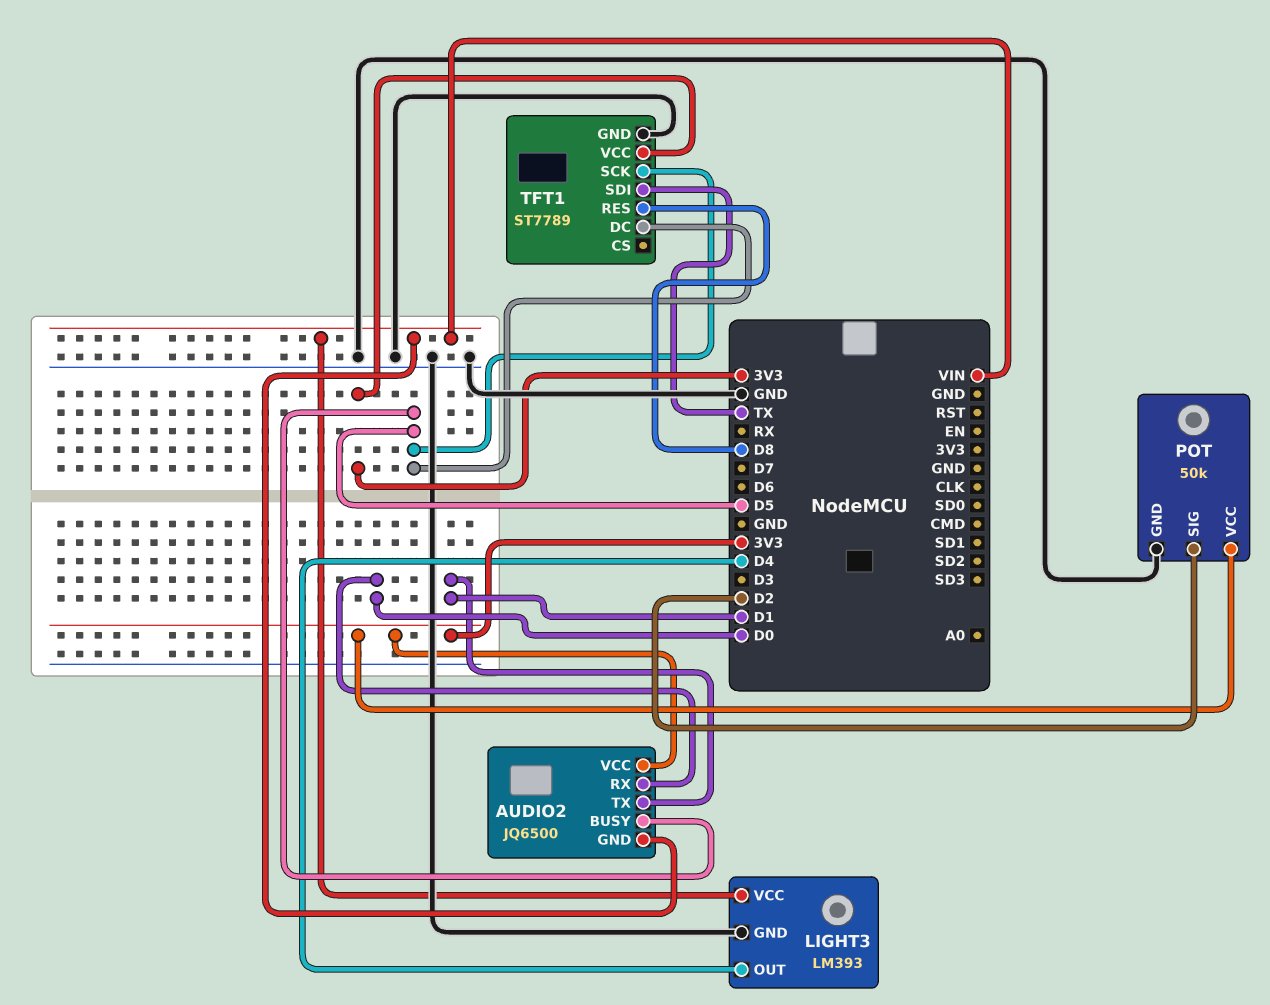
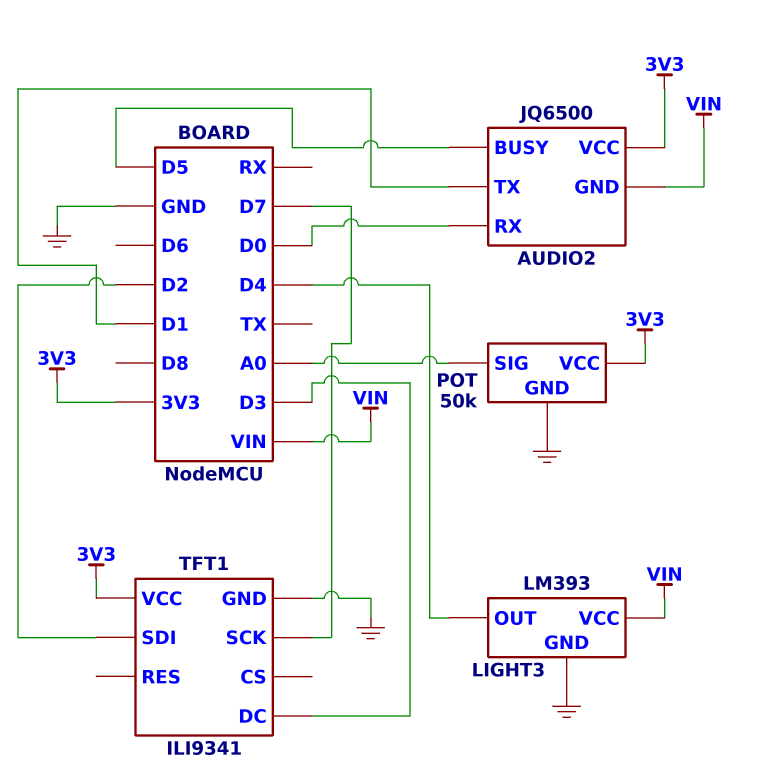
POT pin SIG: D2 -> A0
TFT1: ST7789 -> ILI9341
TFT1 pin DC: D5 -> D3
TFT1 pin RES: D8 -> none
TFT1 pin SCK: D5 -> D7
TFT1 pin SDI: TX -> D2

